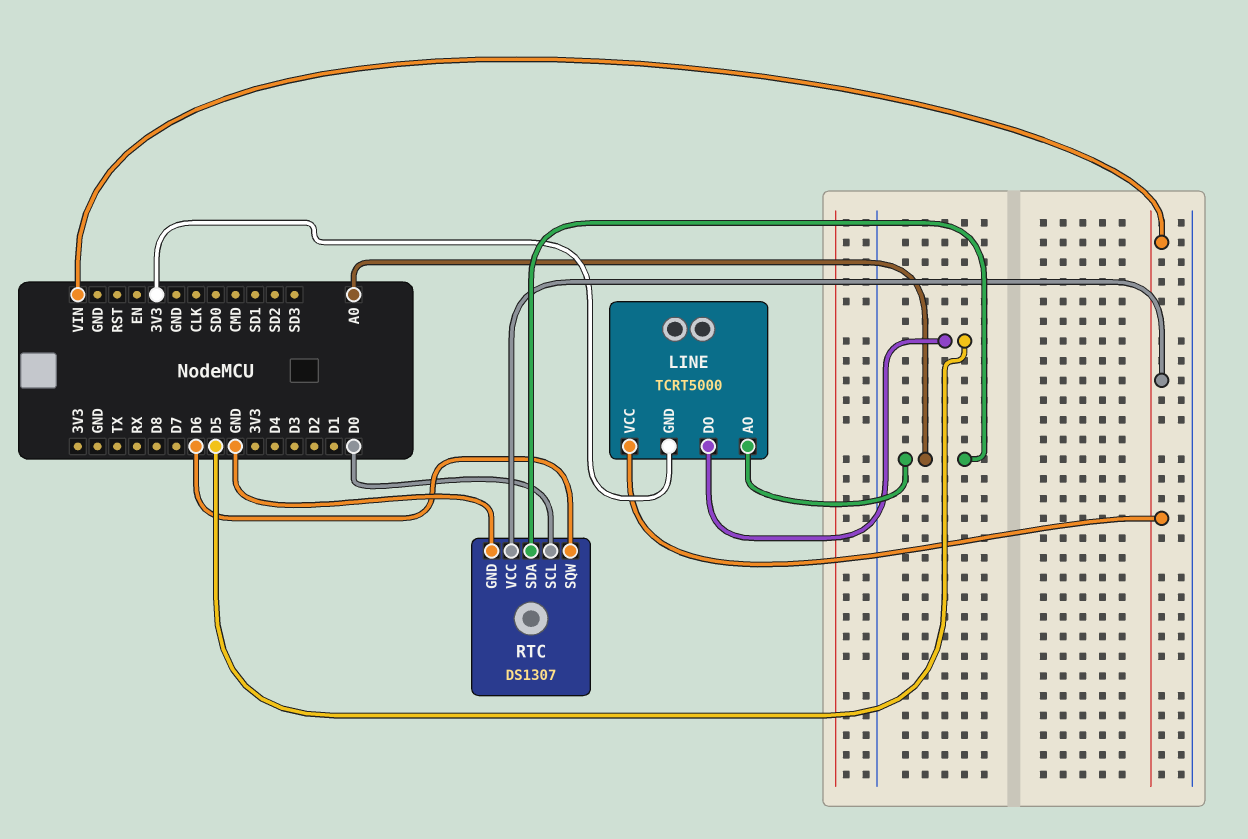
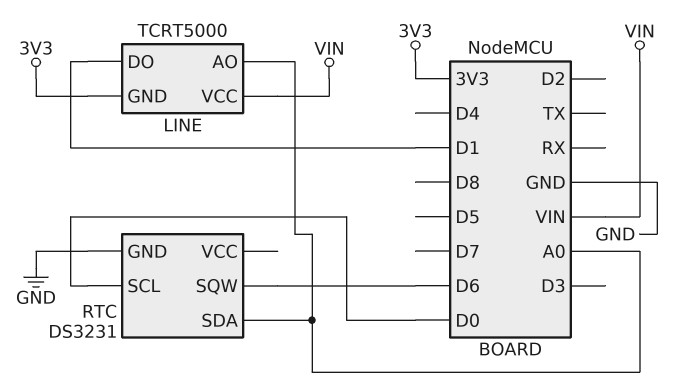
LINE pin DO: D5 -> D1
RTC: DS1307 -> DS3231
RTC pin VCC: VIN -> none

